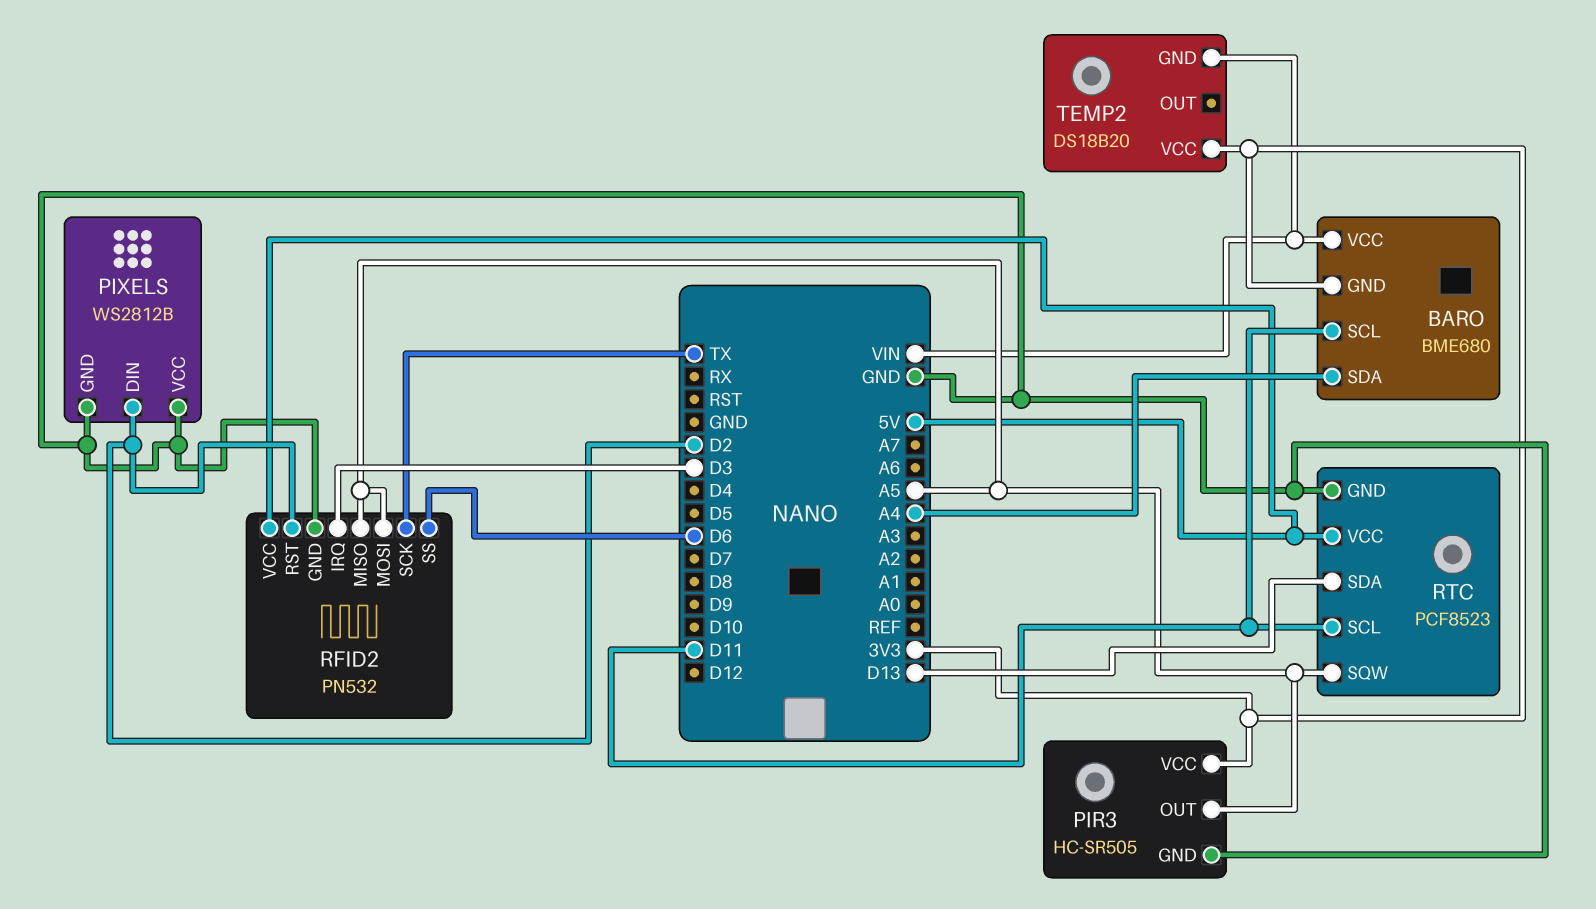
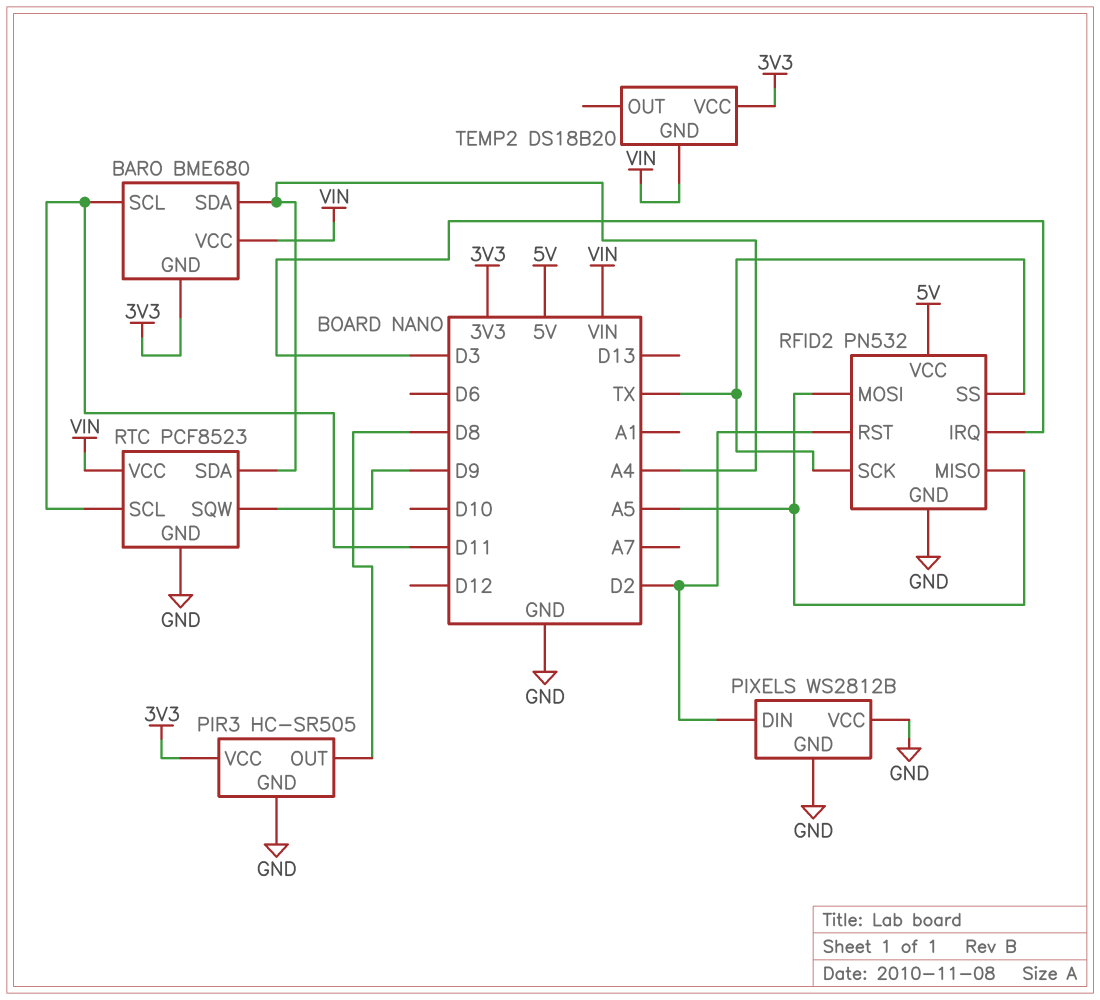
PIR3 pin OUT: A5 -> D8
RFID2 pin SS: D6 -> TX
RTC pin SDA: D13 -> A4
RTC pin SQW: A5 -> D9
RTC pin VCC: 5V -> VIN

